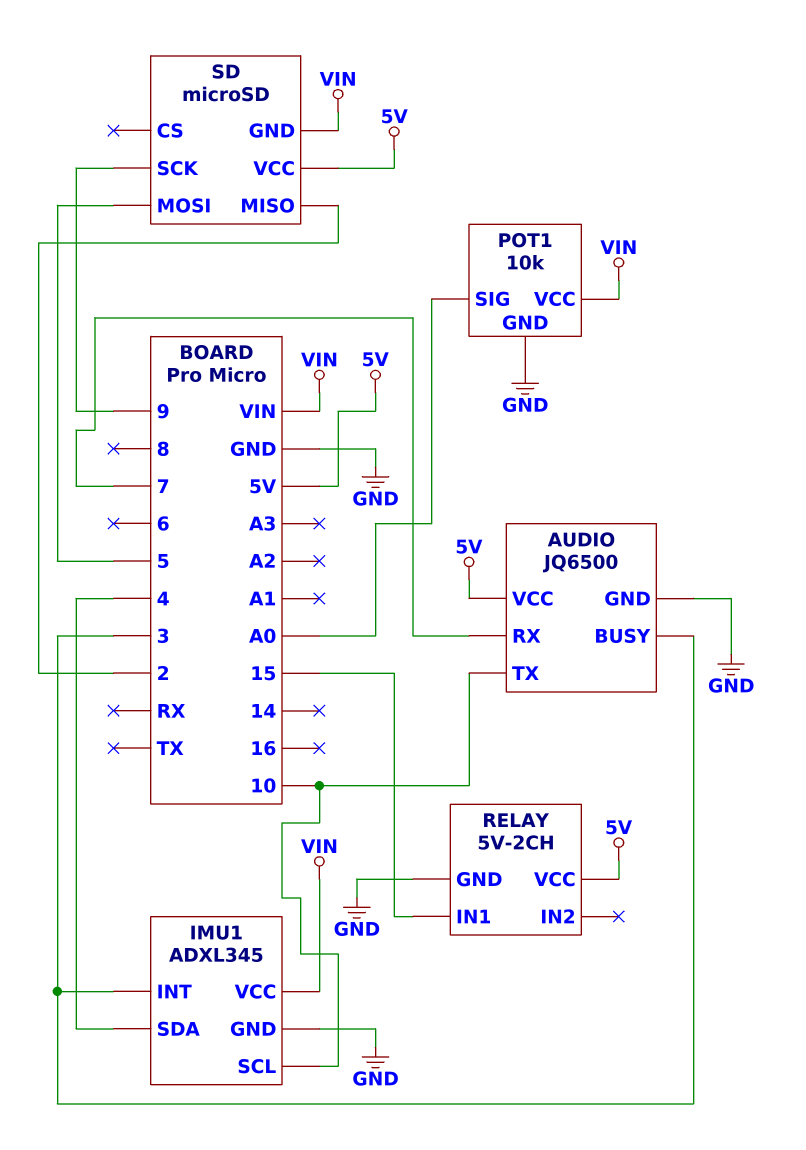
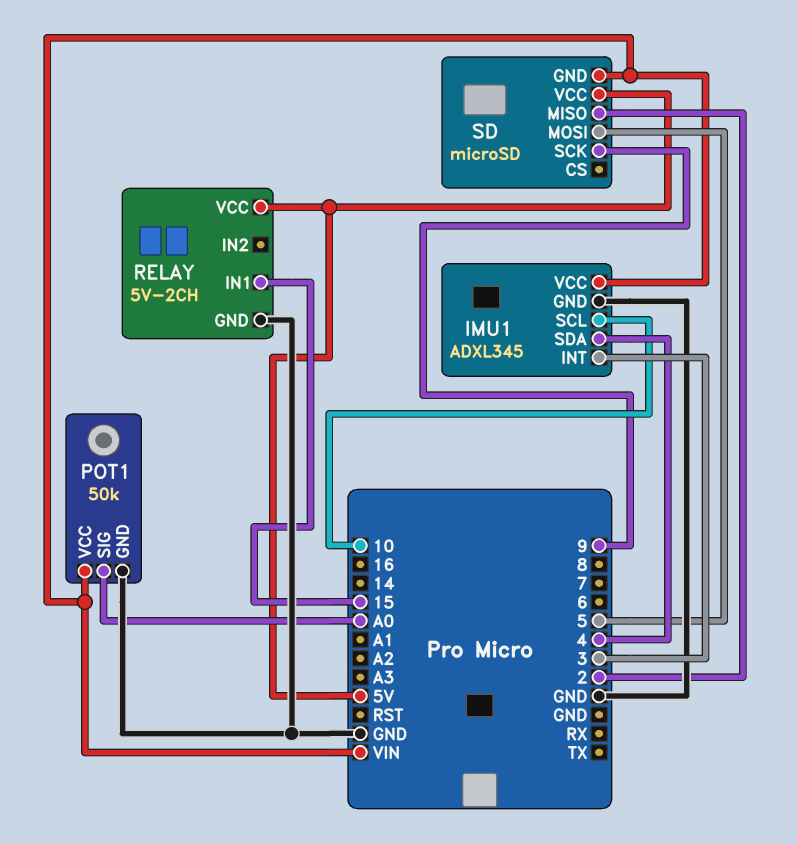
AUDIO: JQ6500 -> none
AUDIO pin BUSY: 3 -> none
AUDIO pin GND: GND -> none
AUDIO pin RX: 7 -> none
AUDIO pin TX: 10 -> none
AUDIO pin VCC: 5V -> none
POT1: 10k -> 50k

